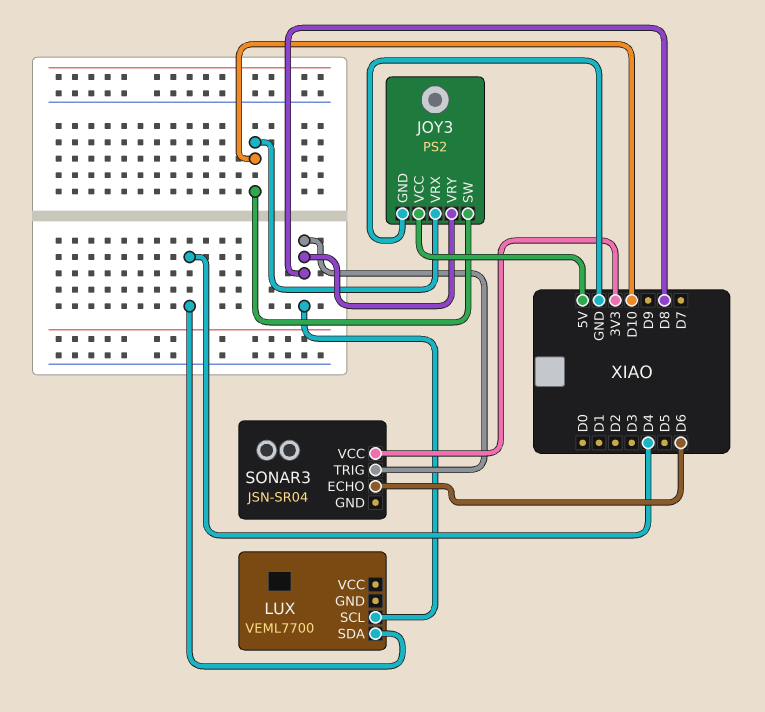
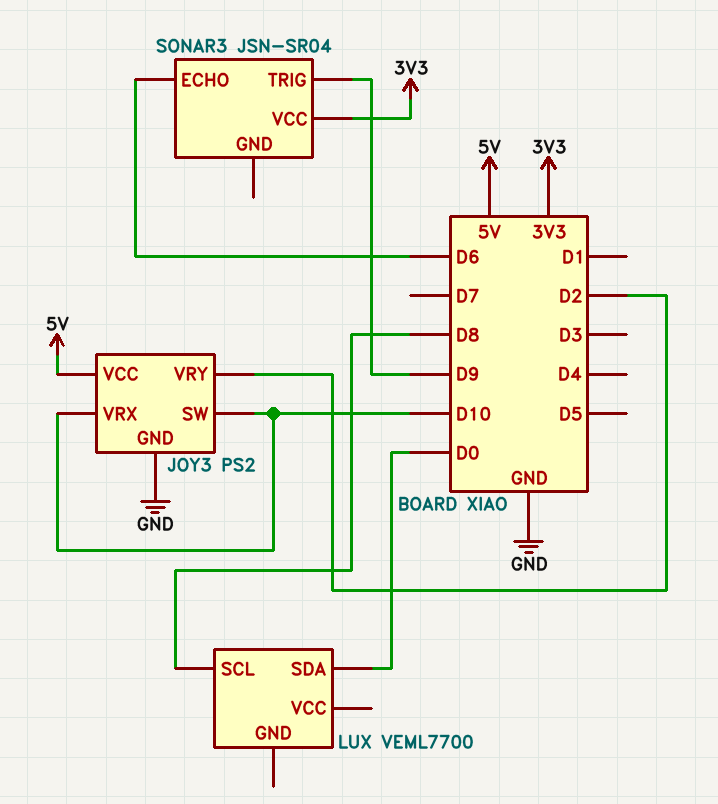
JOY3 pin VRY: D8 -> D2
LUX pin SDA: D4 -> D0
SONAR3 pin TRIG: D8 -> D9

